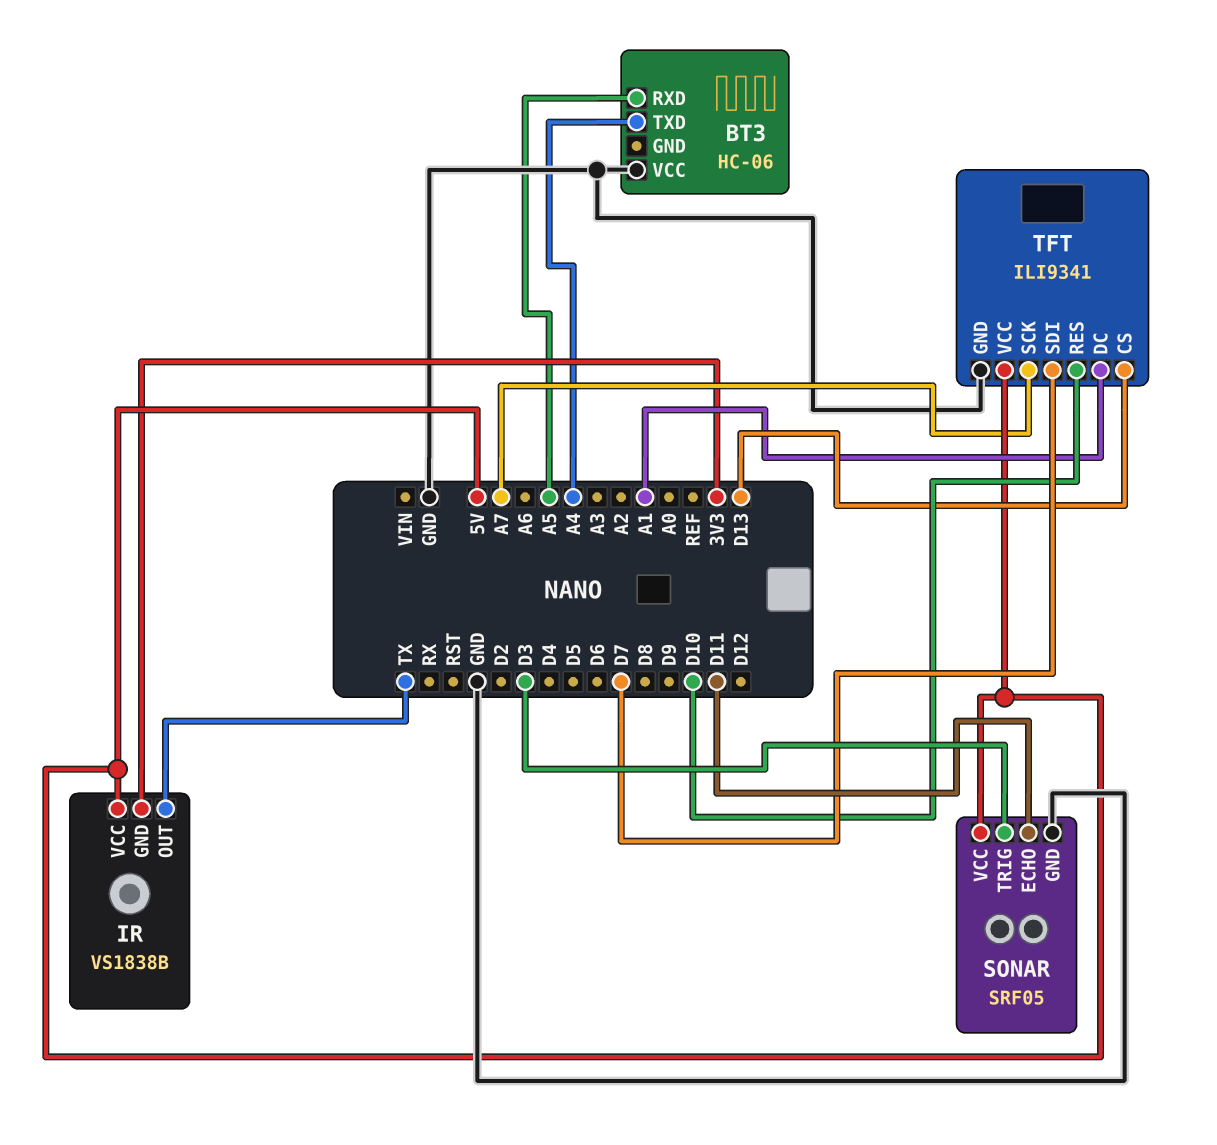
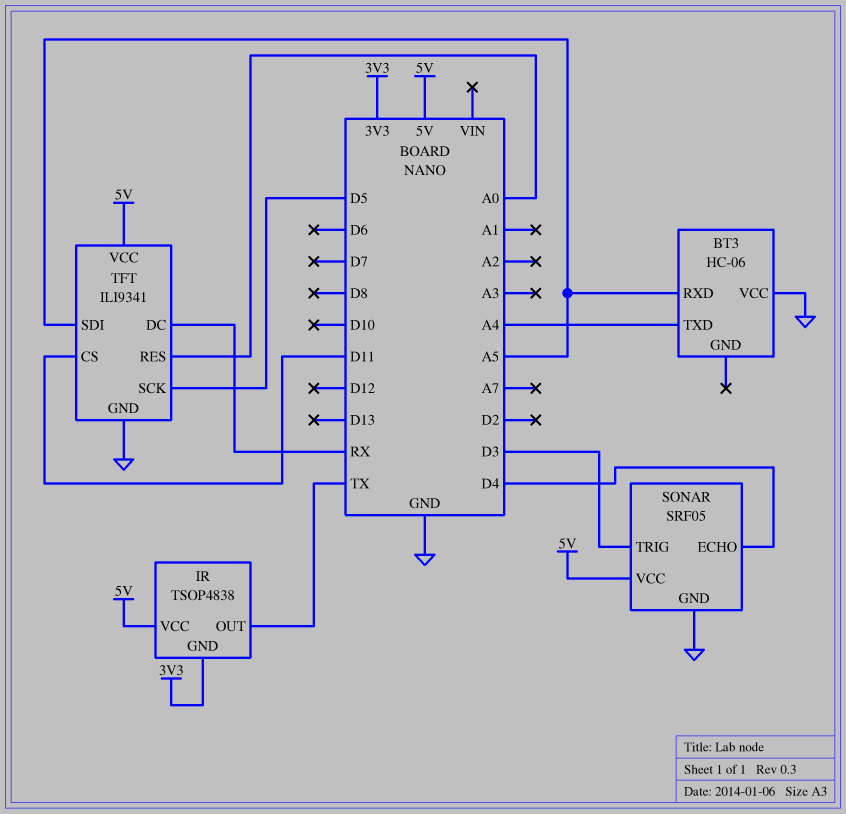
IR: VS1838B -> TSOP4838
SONAR pin ECHO: D11 -> D4
TFT pin CS: D13 -> D11
TFT pin DC: A1 -> RX
TFT pin RES: D10 -> A0
TFT pin SCK: A7 -> D5
TFT pin SDI: D7 -> A5

